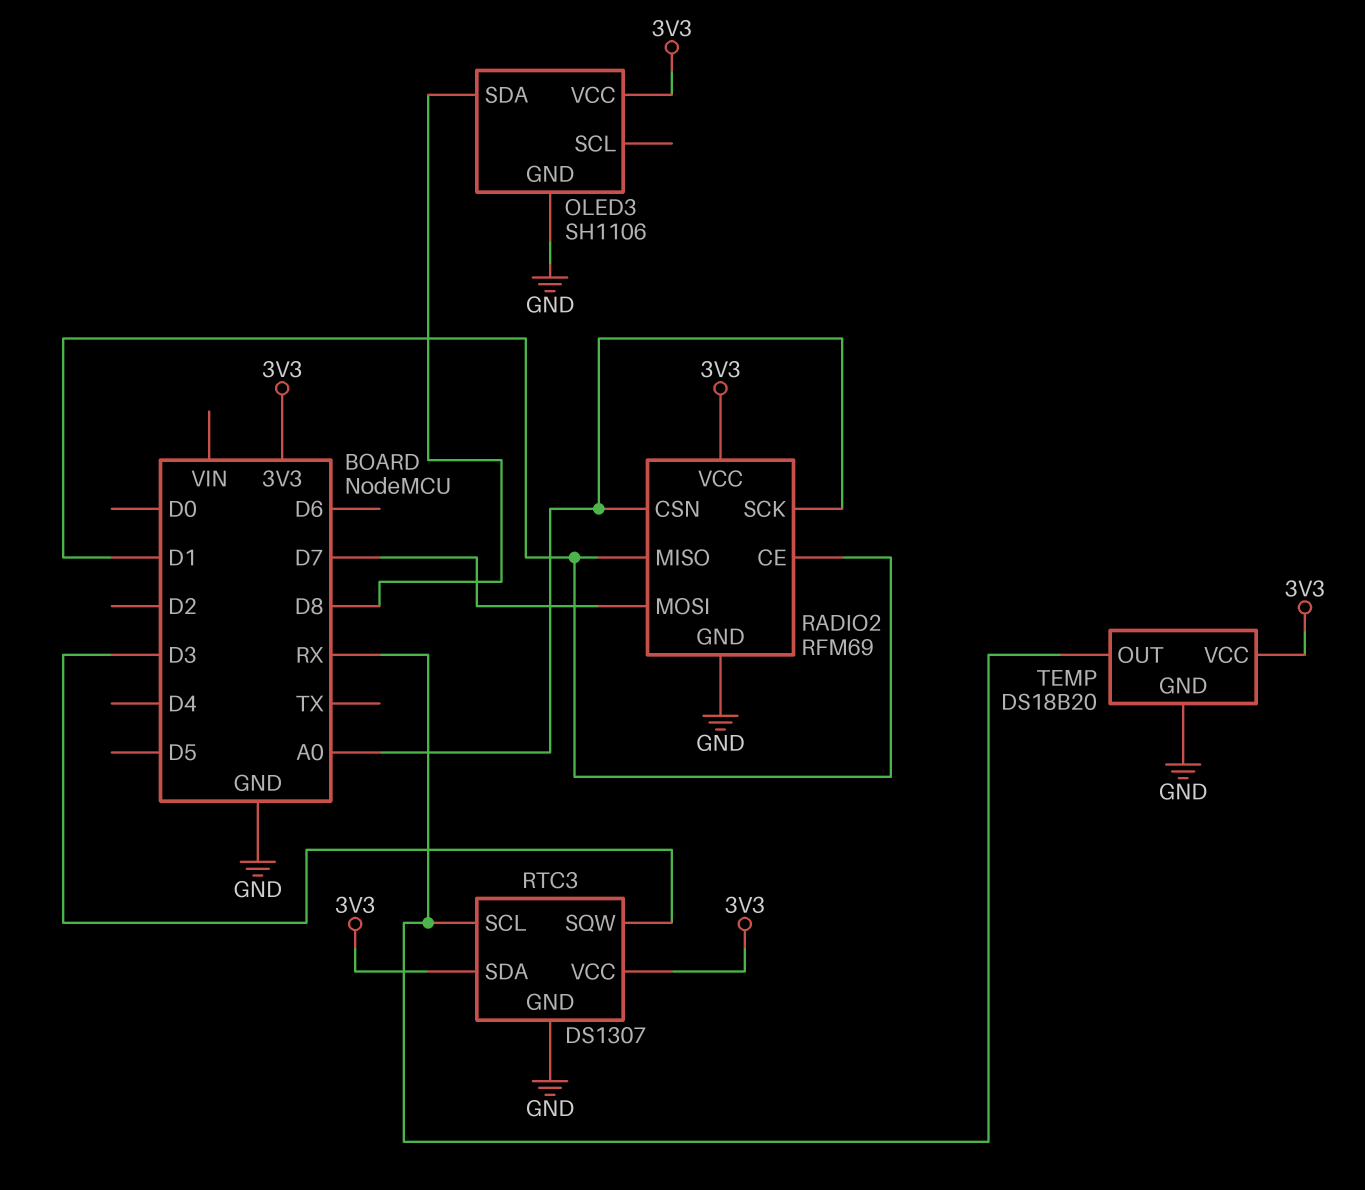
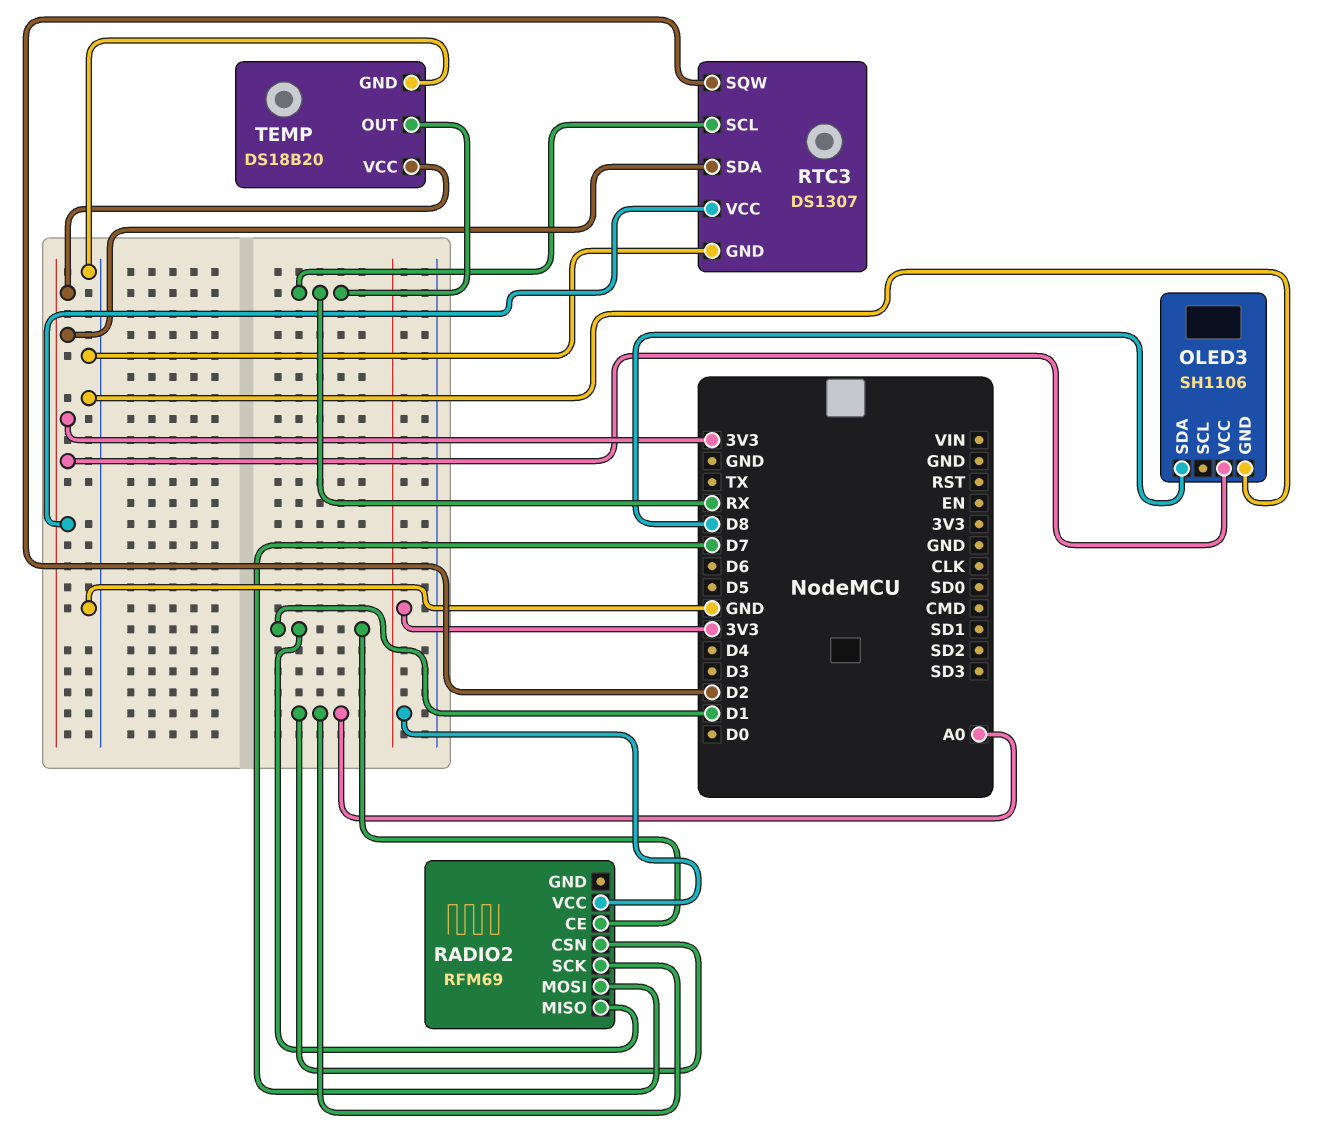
RADIO2 pin GND: GND -> none
RTC3 pin SQW: D3 -> D2

